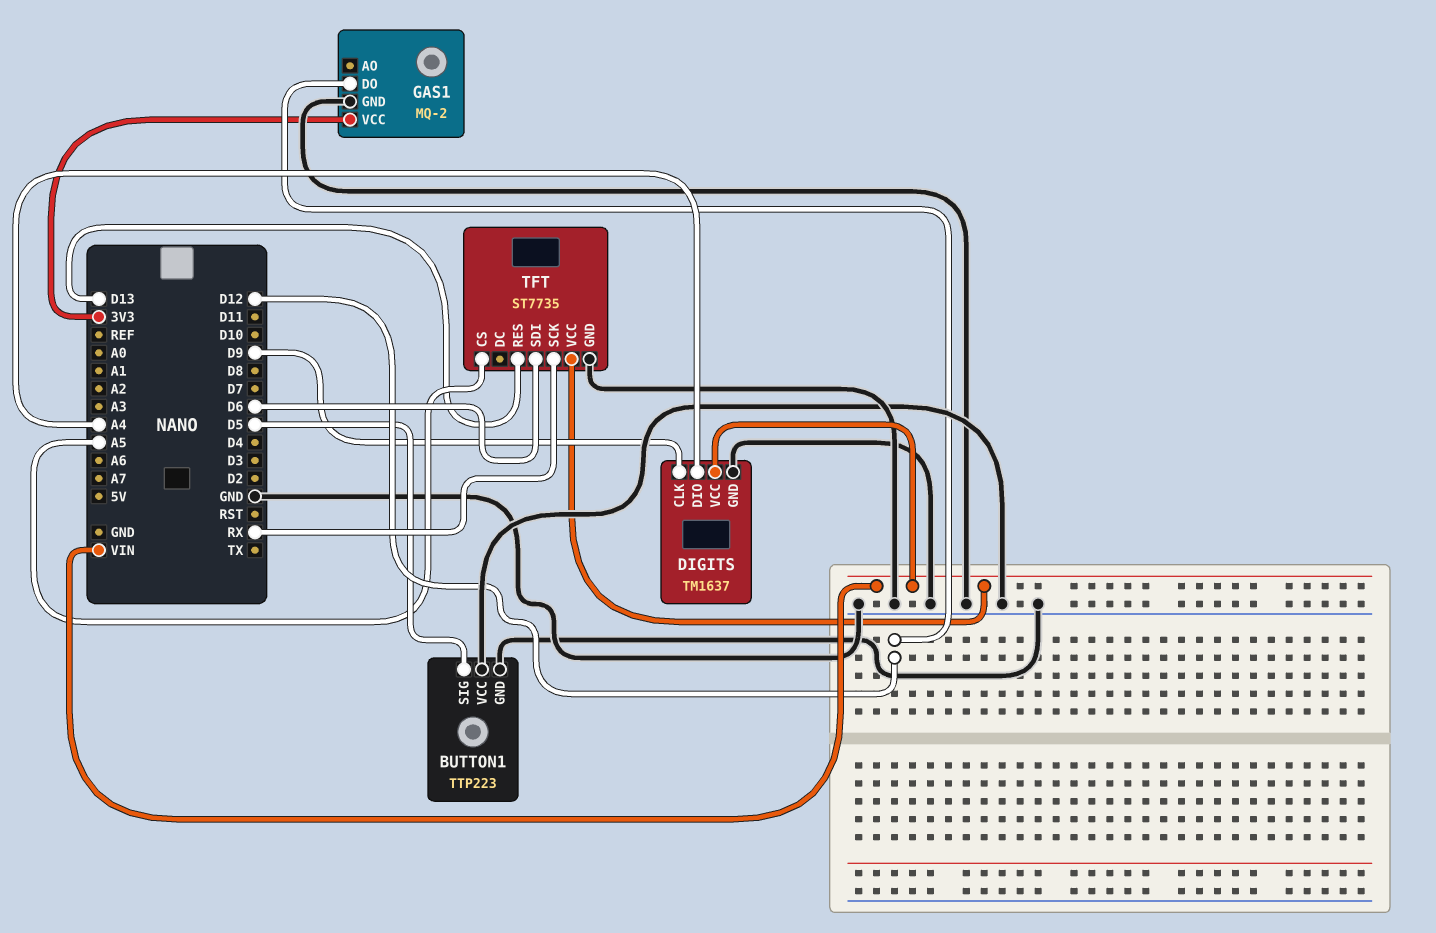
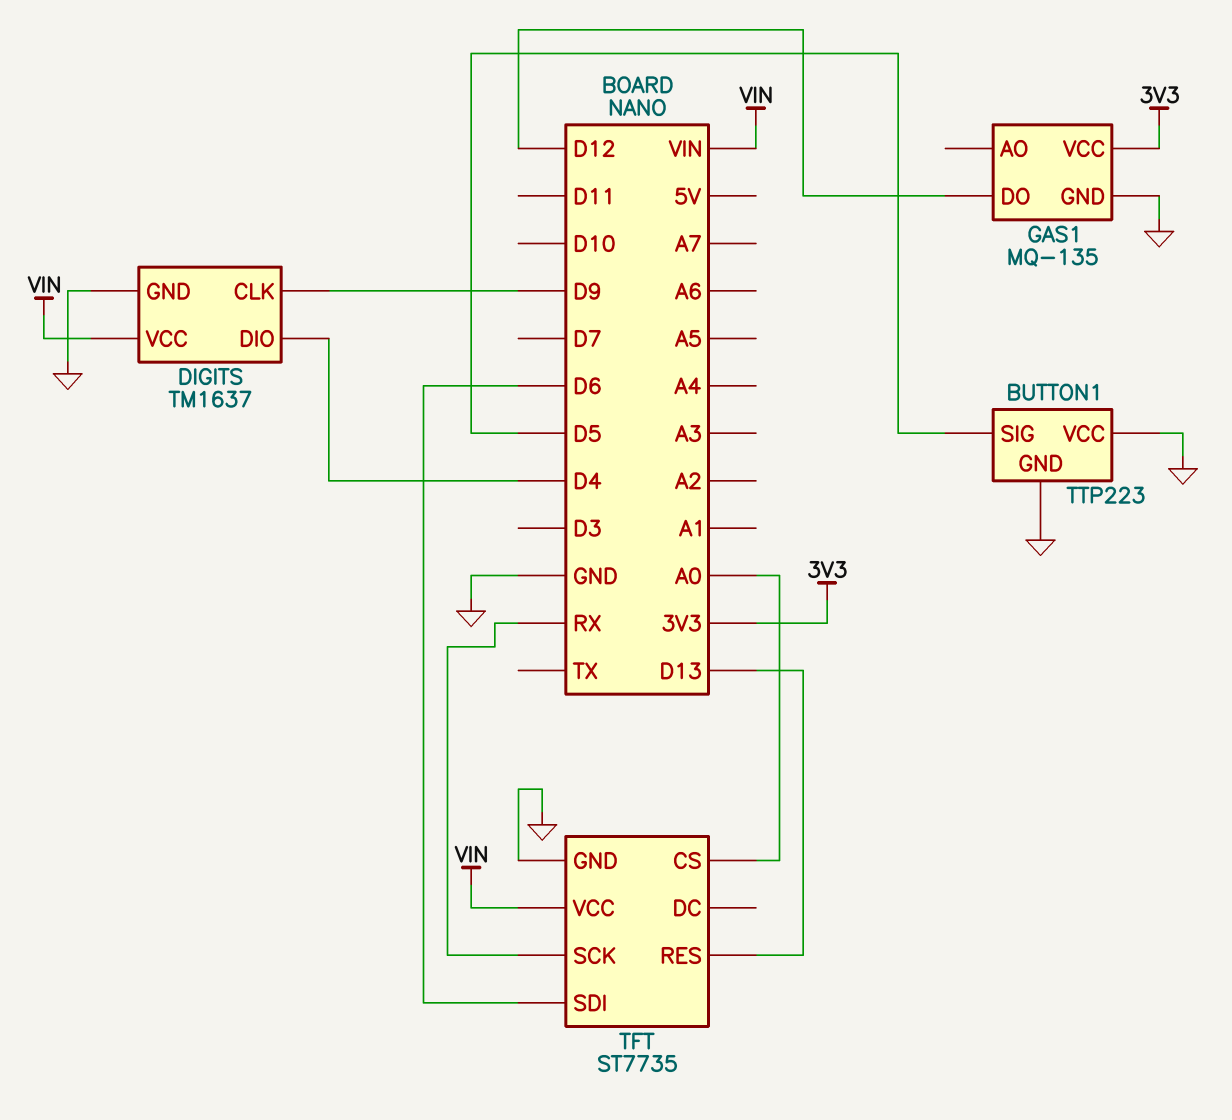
DIGITS pin DIO: A4 -> D4
GAS1: MQ-2 -> MQ-135
TFT pin CS: A5 -> A0

